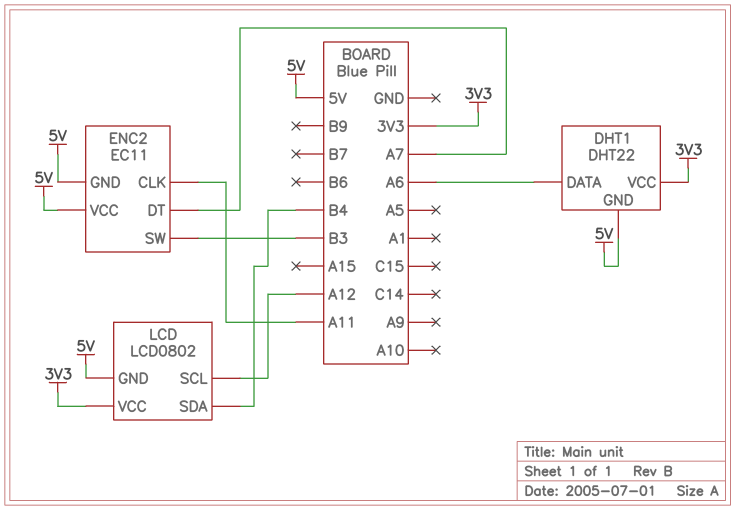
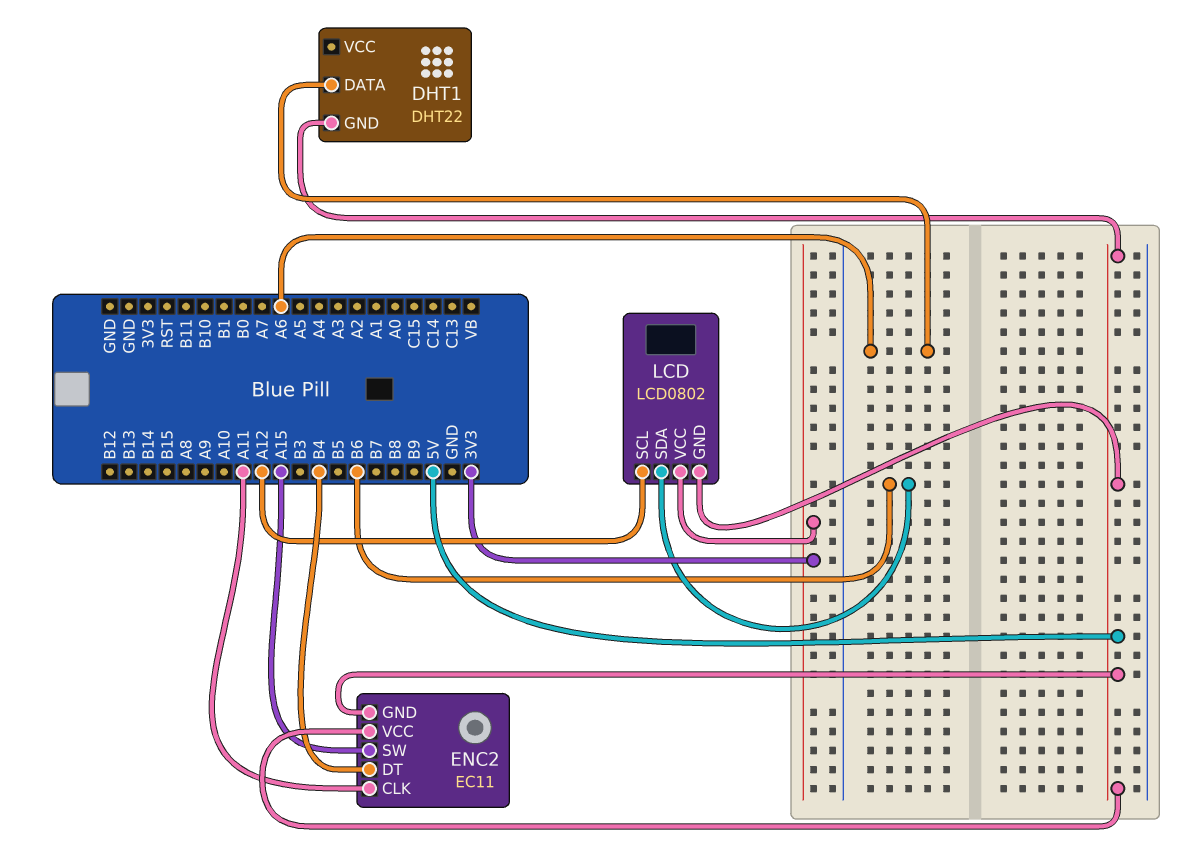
DHT1 pin VCC: 3V3 -> none
ENC2 pin DT: A7 -> B4
ENC2 pin SW: B3 -> A15
LCD pin SDA: B4 -> B6

